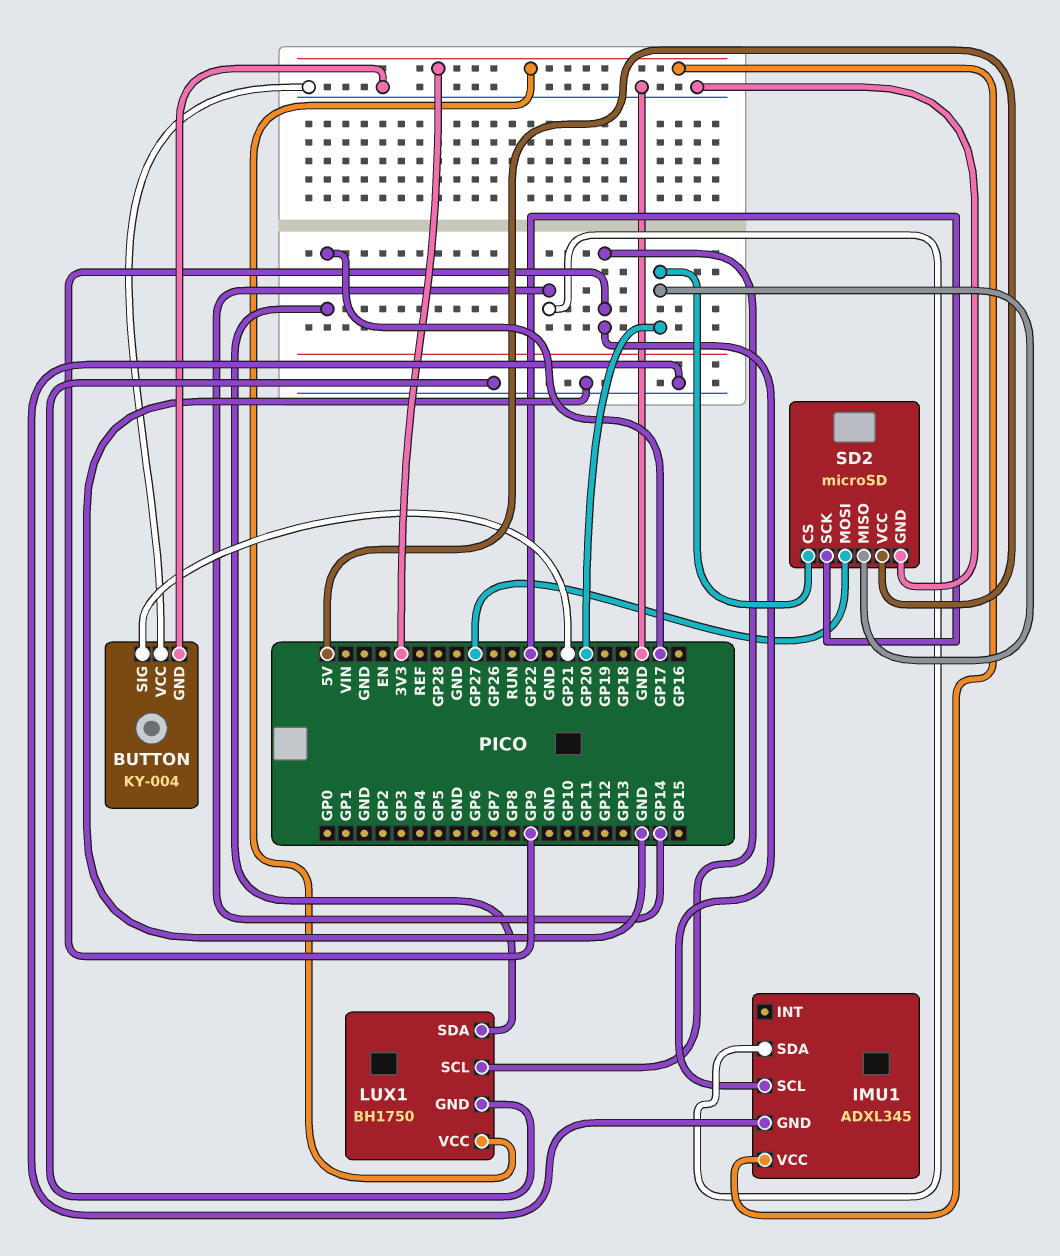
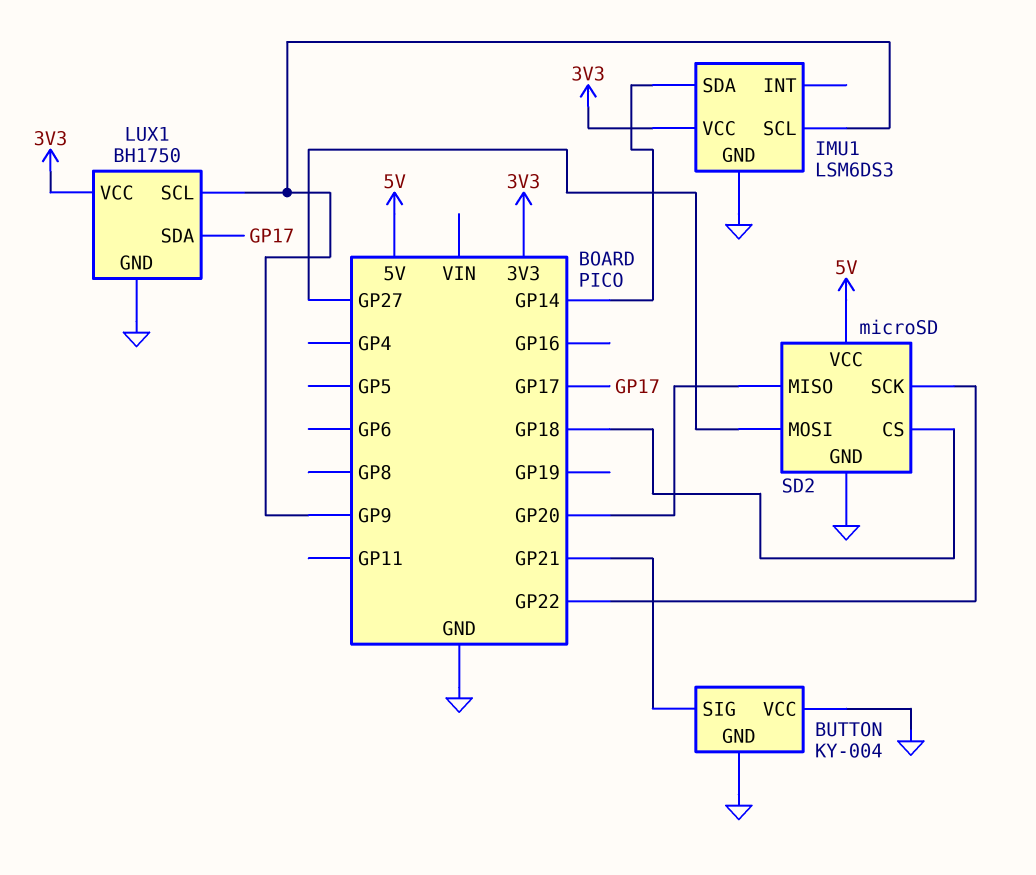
IMU1: ADXL345 -> LSM6DS3
SD2 pin CS: GP20 -> GP18

